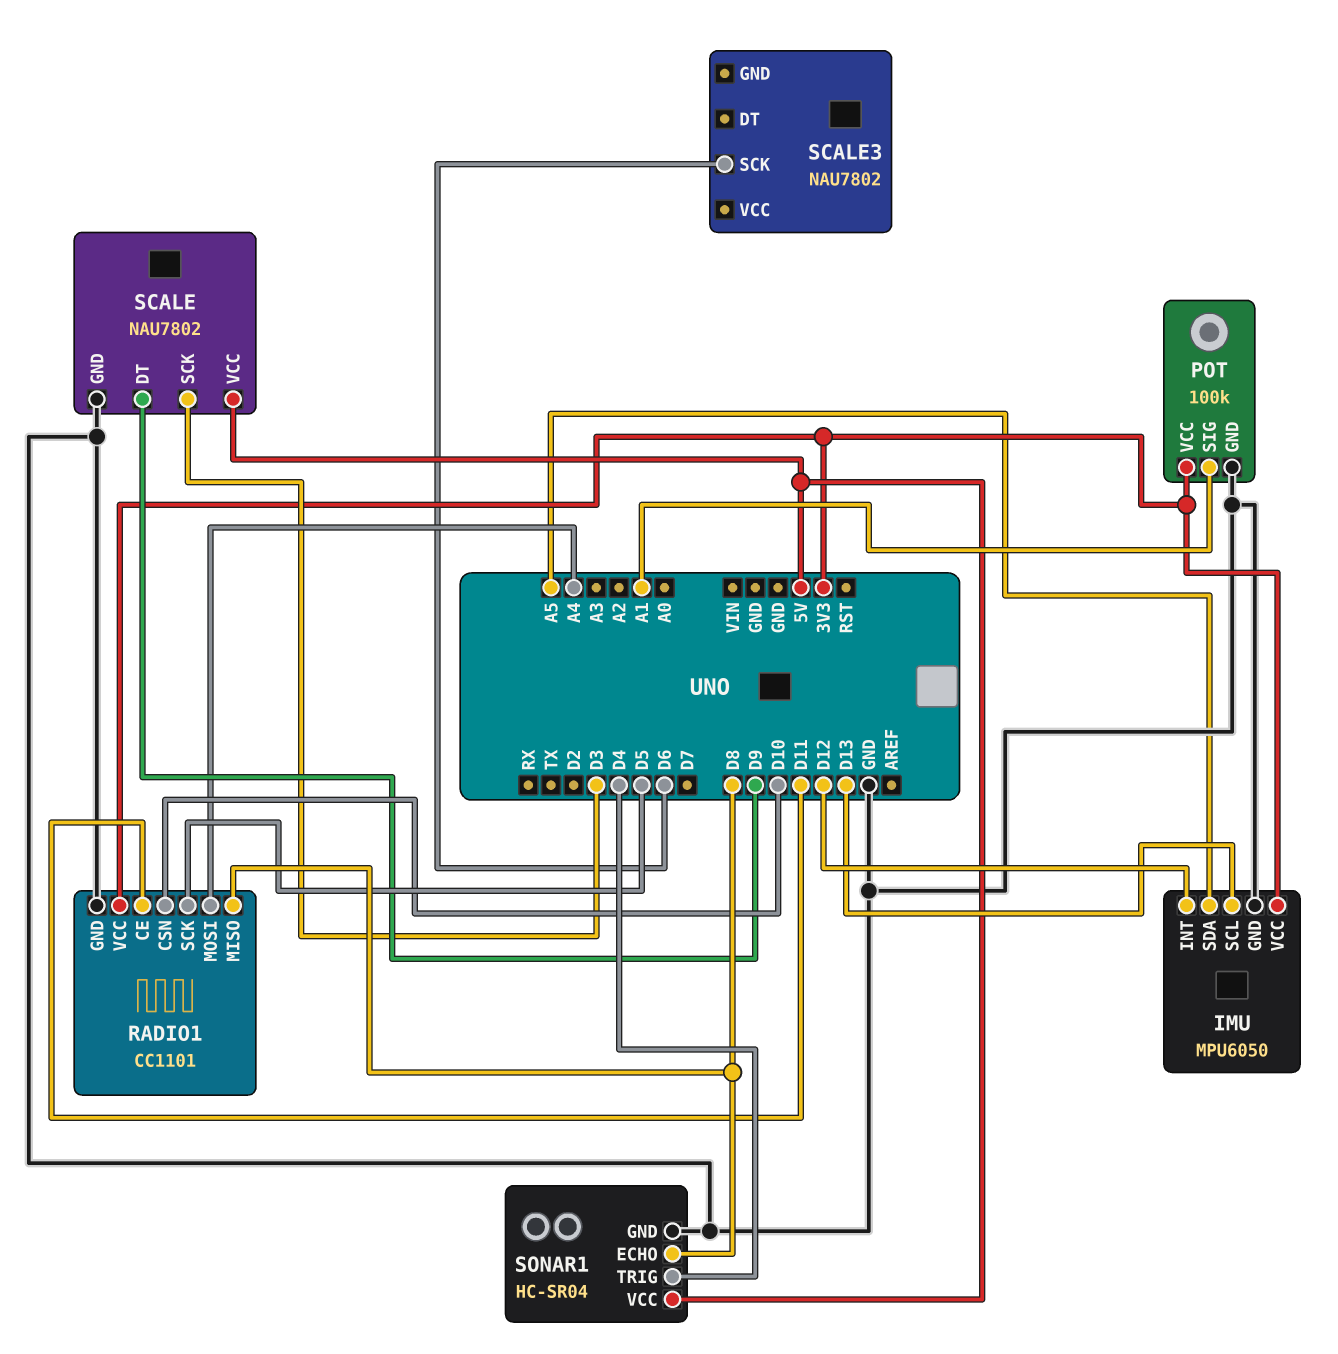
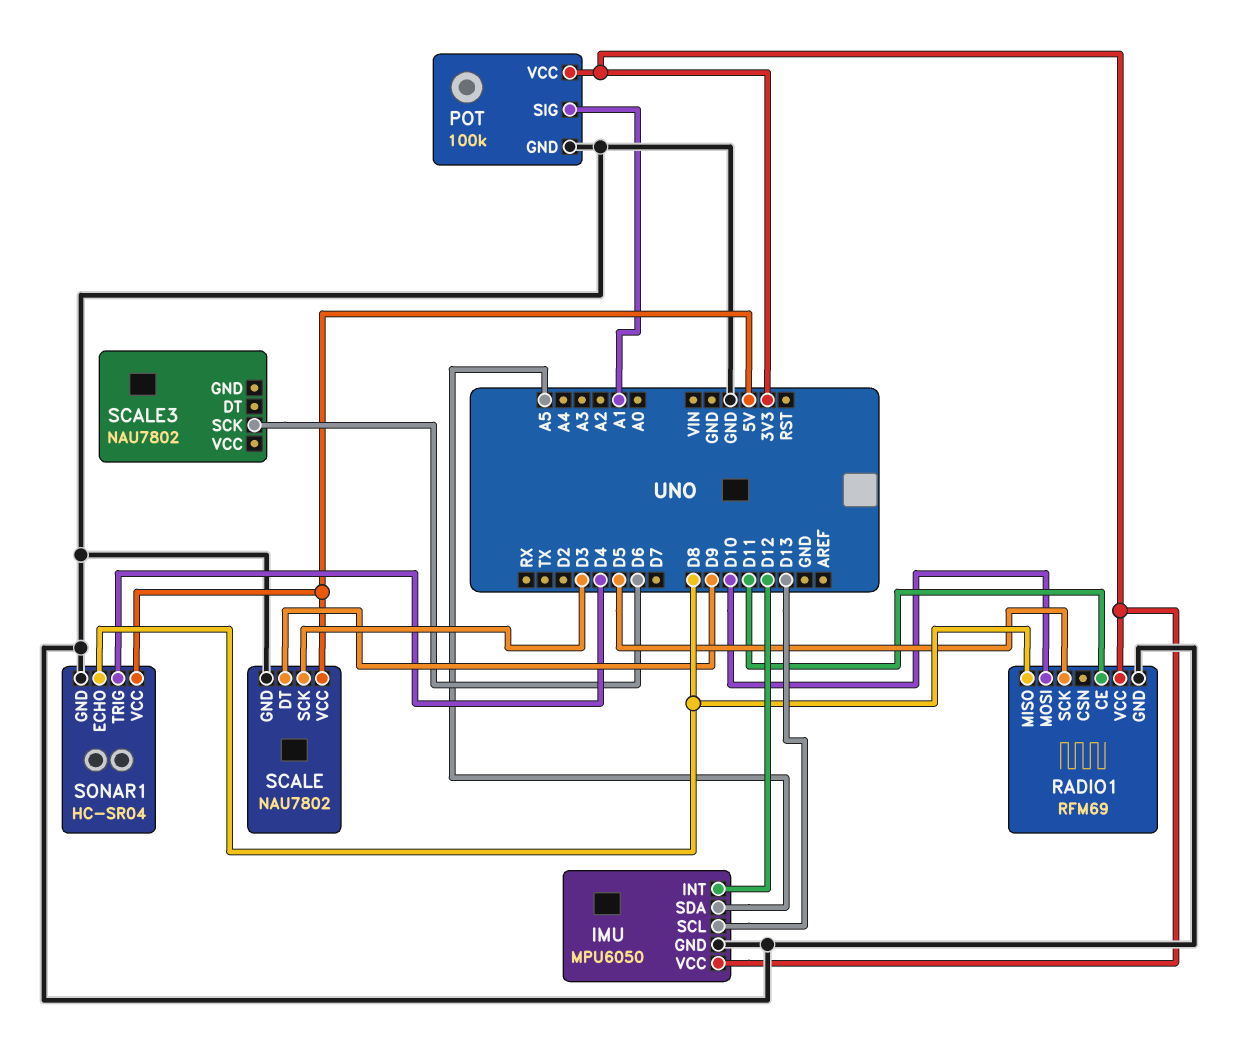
RADIO1: CC1101 -> RFM69
RADIO1 pin CSN: D10 -> none
RADIO1 pin MOSI: A4 -> D10

